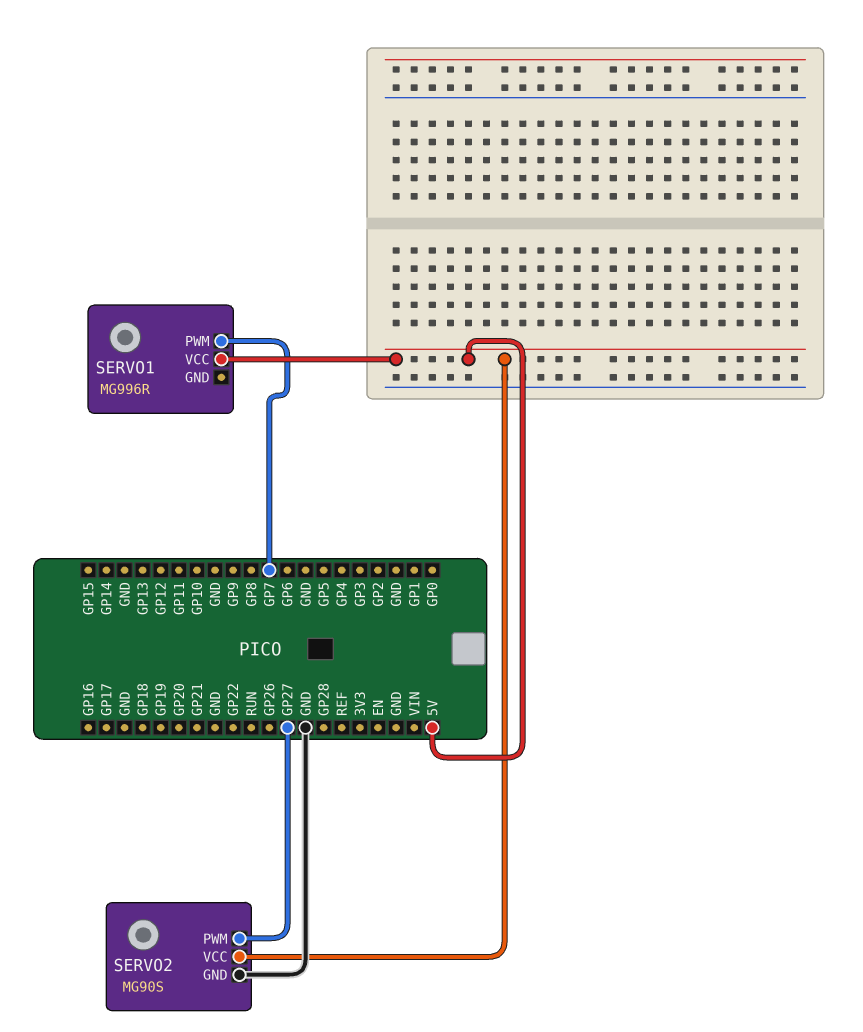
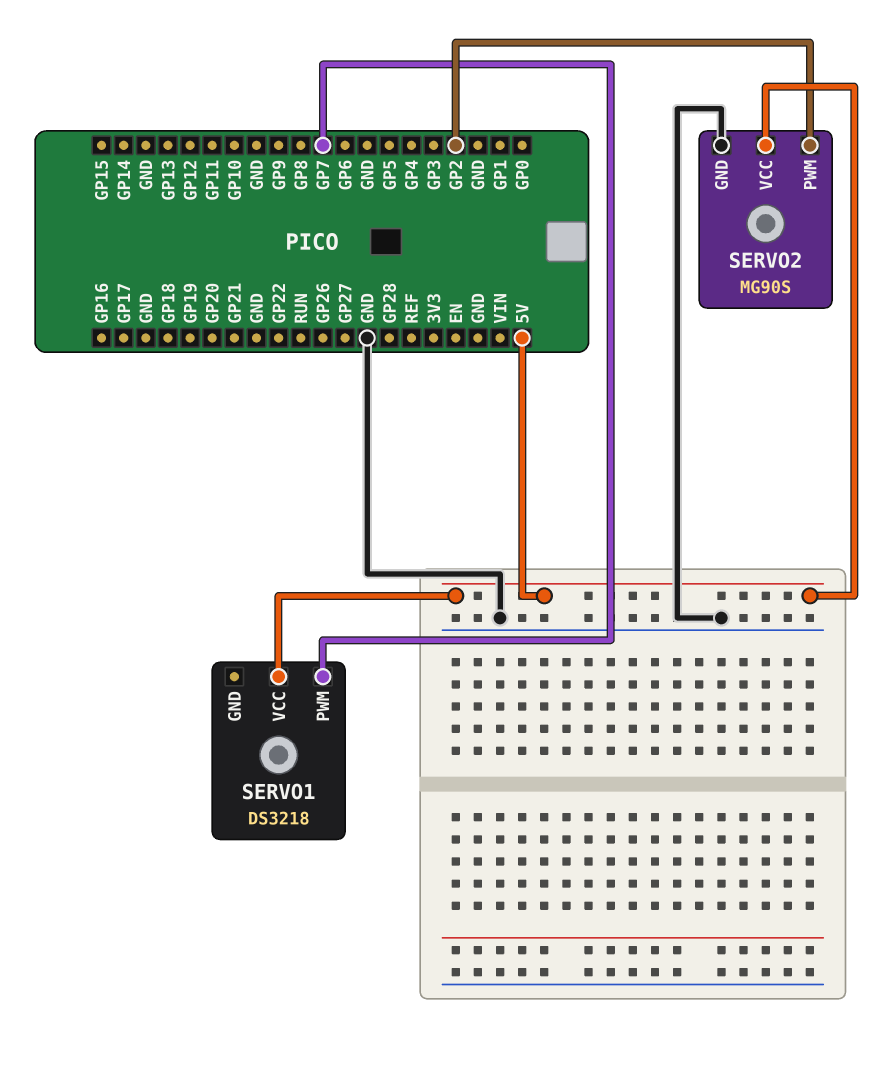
SERVO1: MG996R -> DS3218
SERVO2 pin PWM: GP27 -> GP2

